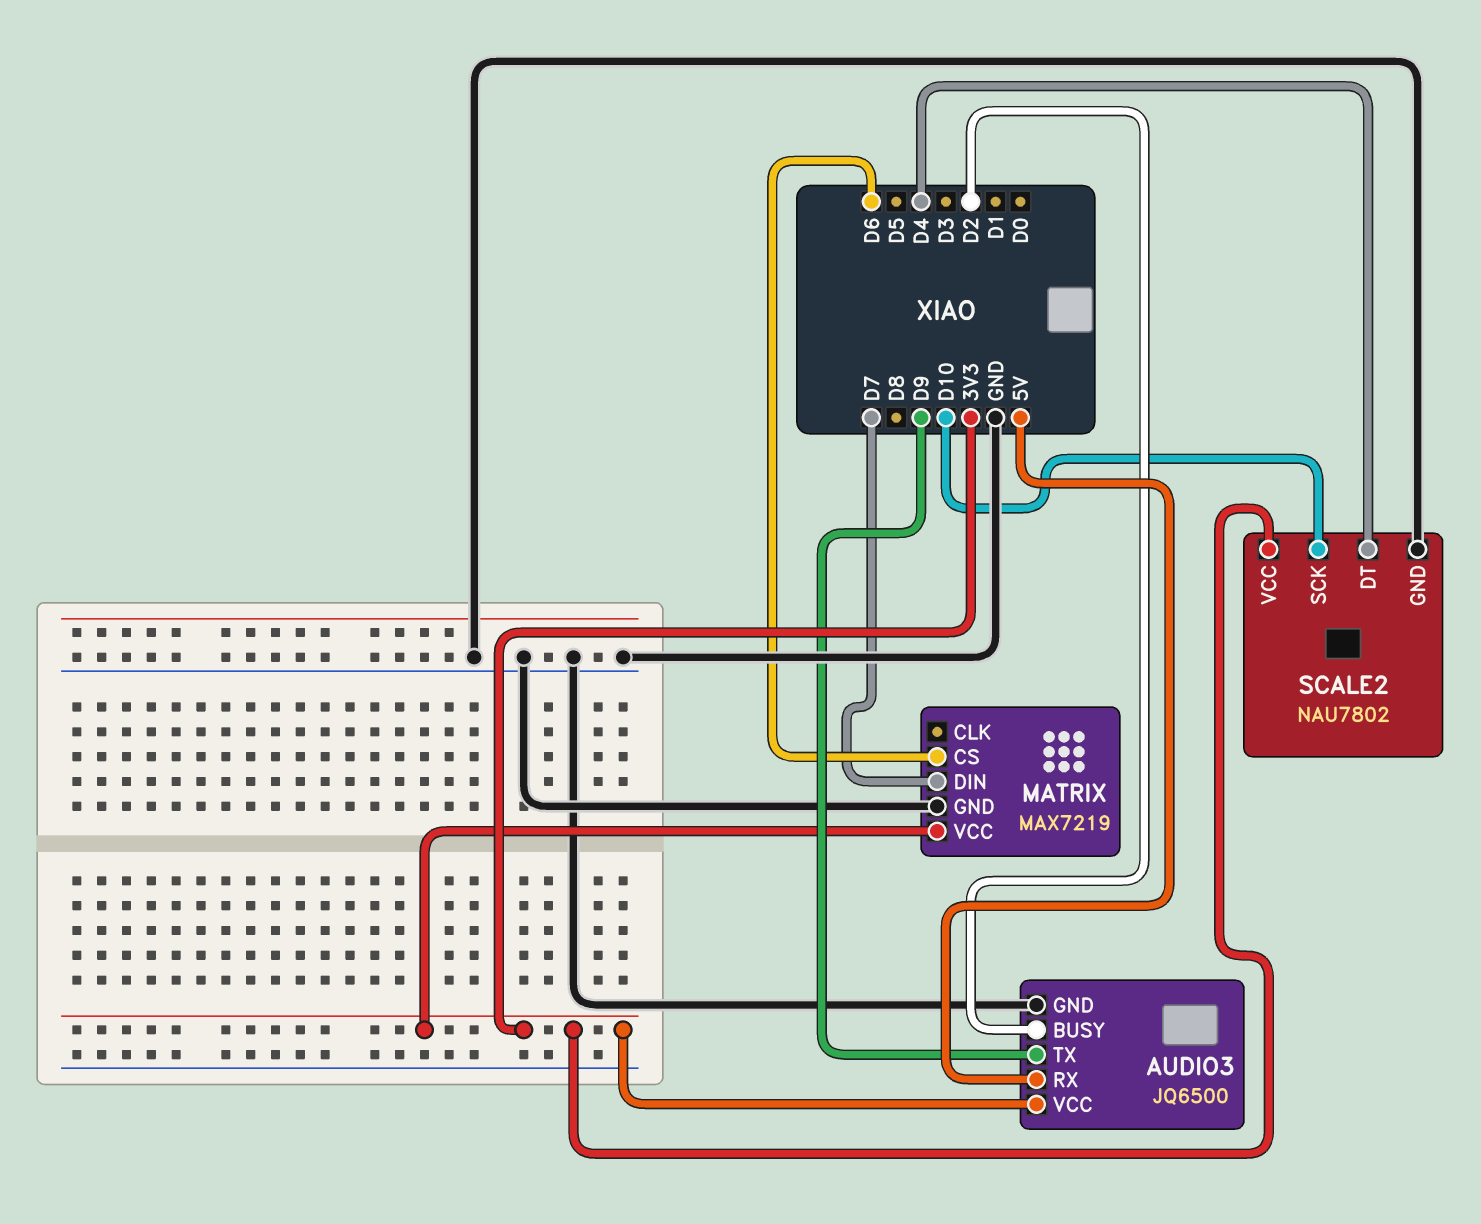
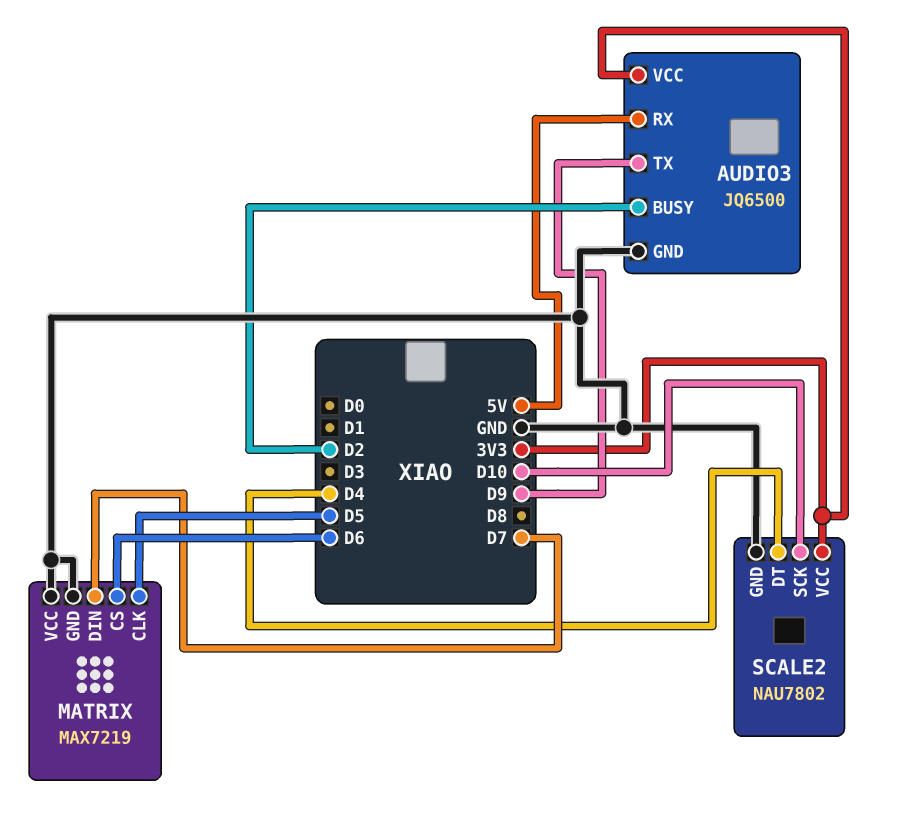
MATRIX pin CLK: none -> D5
MATRIX pin VCC: 3V3 -> GND

